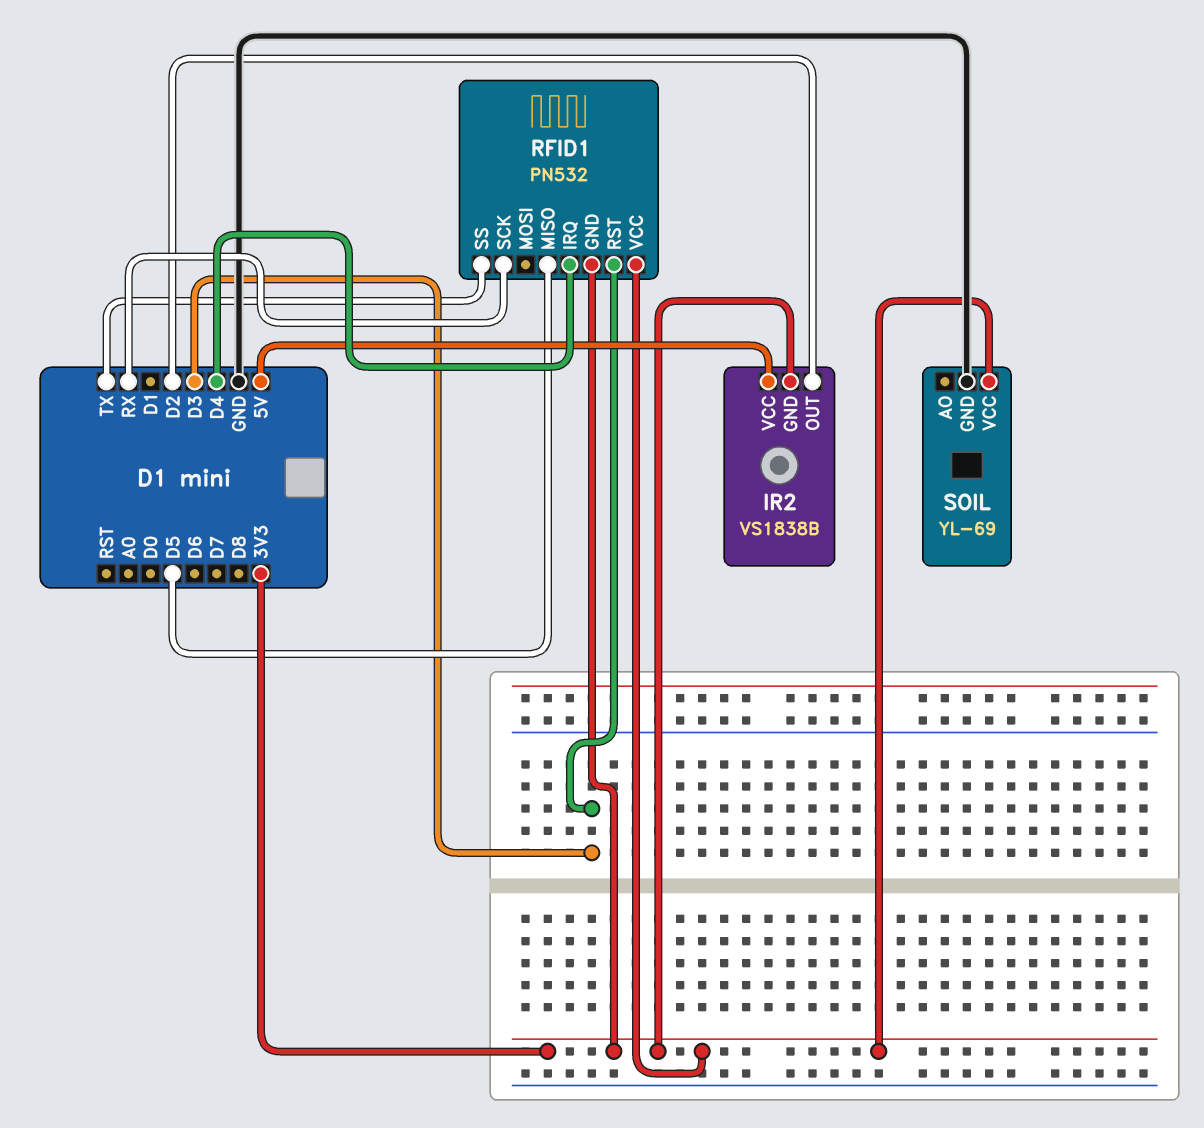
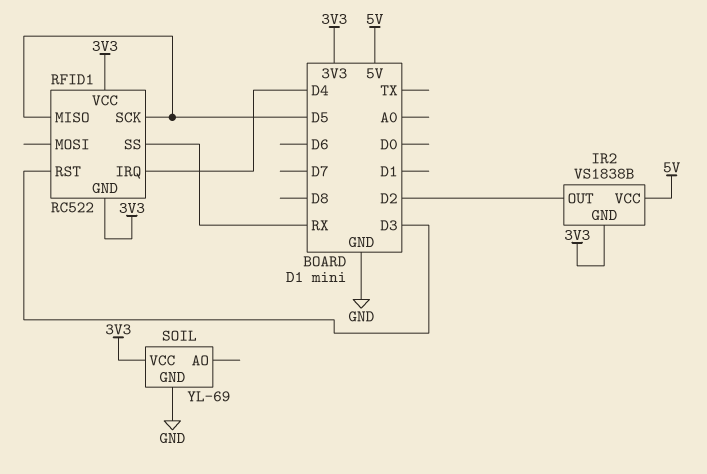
RFID1: PN532 -> RC522
RFID1 pin SCK: RX -> D5
RFID1 pin SS: TX -> RX

